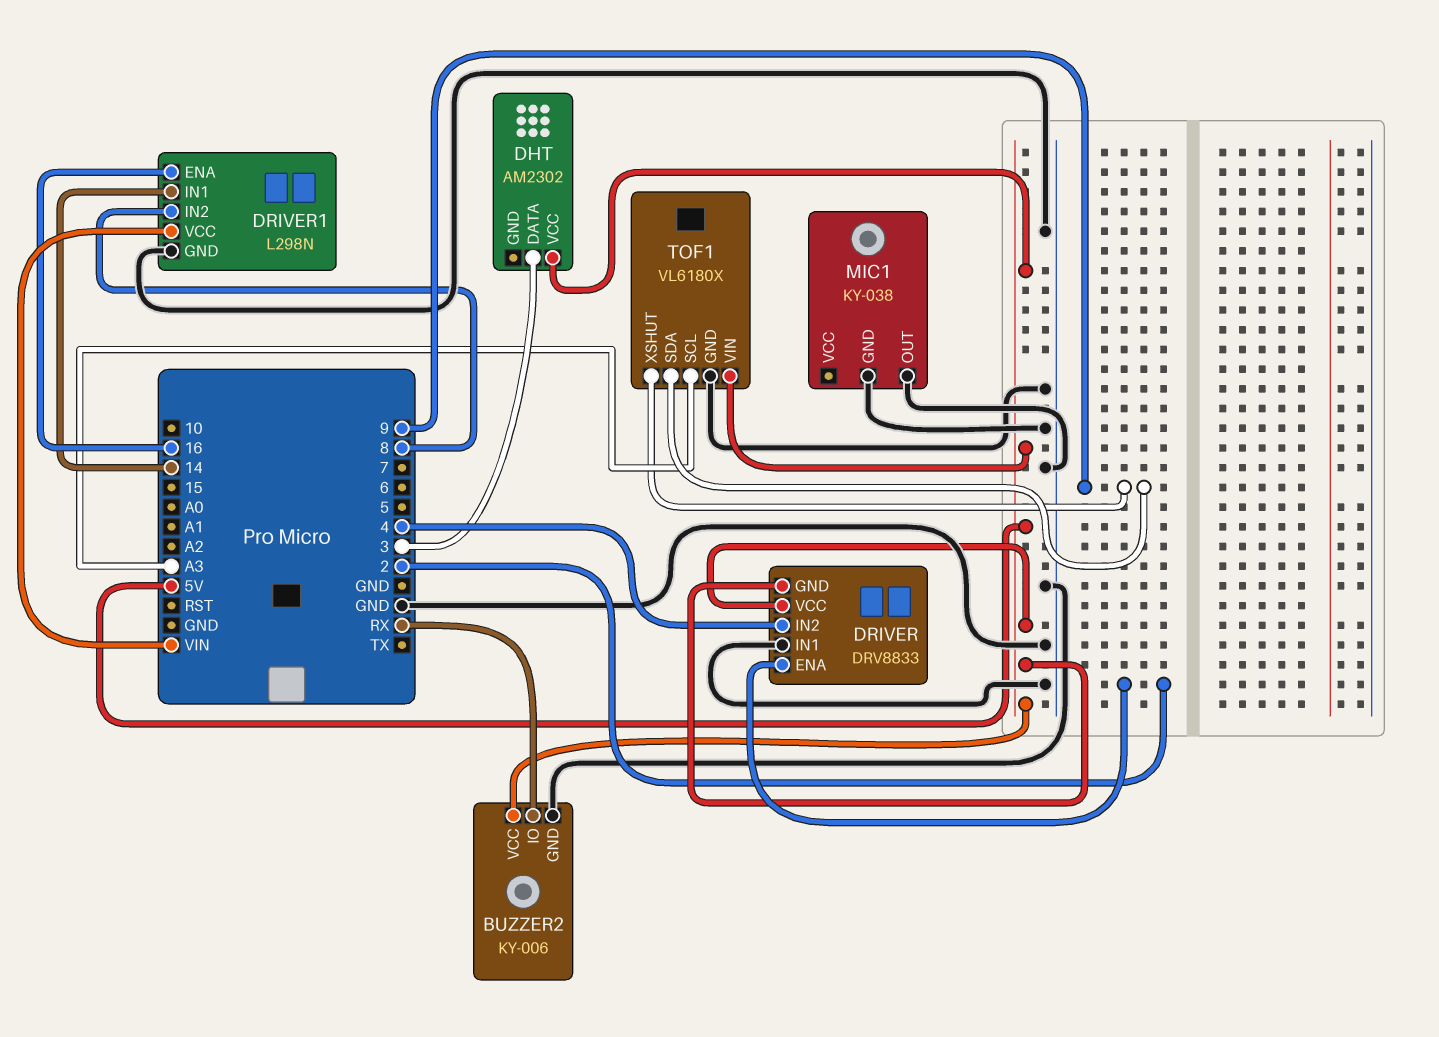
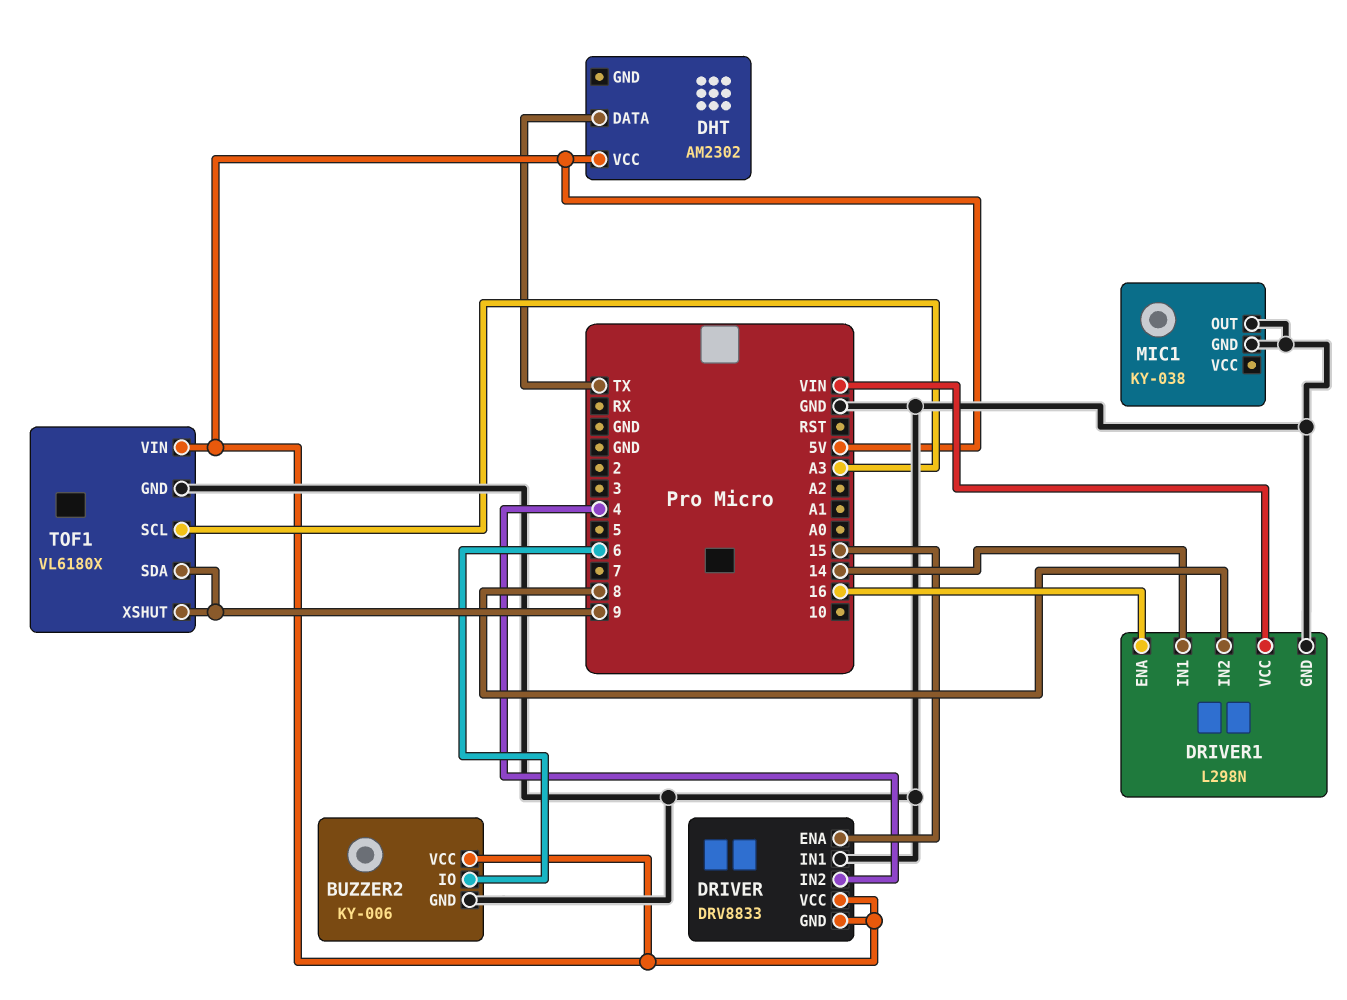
BUZZER2 pin IO: RX -> 6
DHT pin DATA: 3 -> TX
DRIVER pin ENA: 2 -> 15

